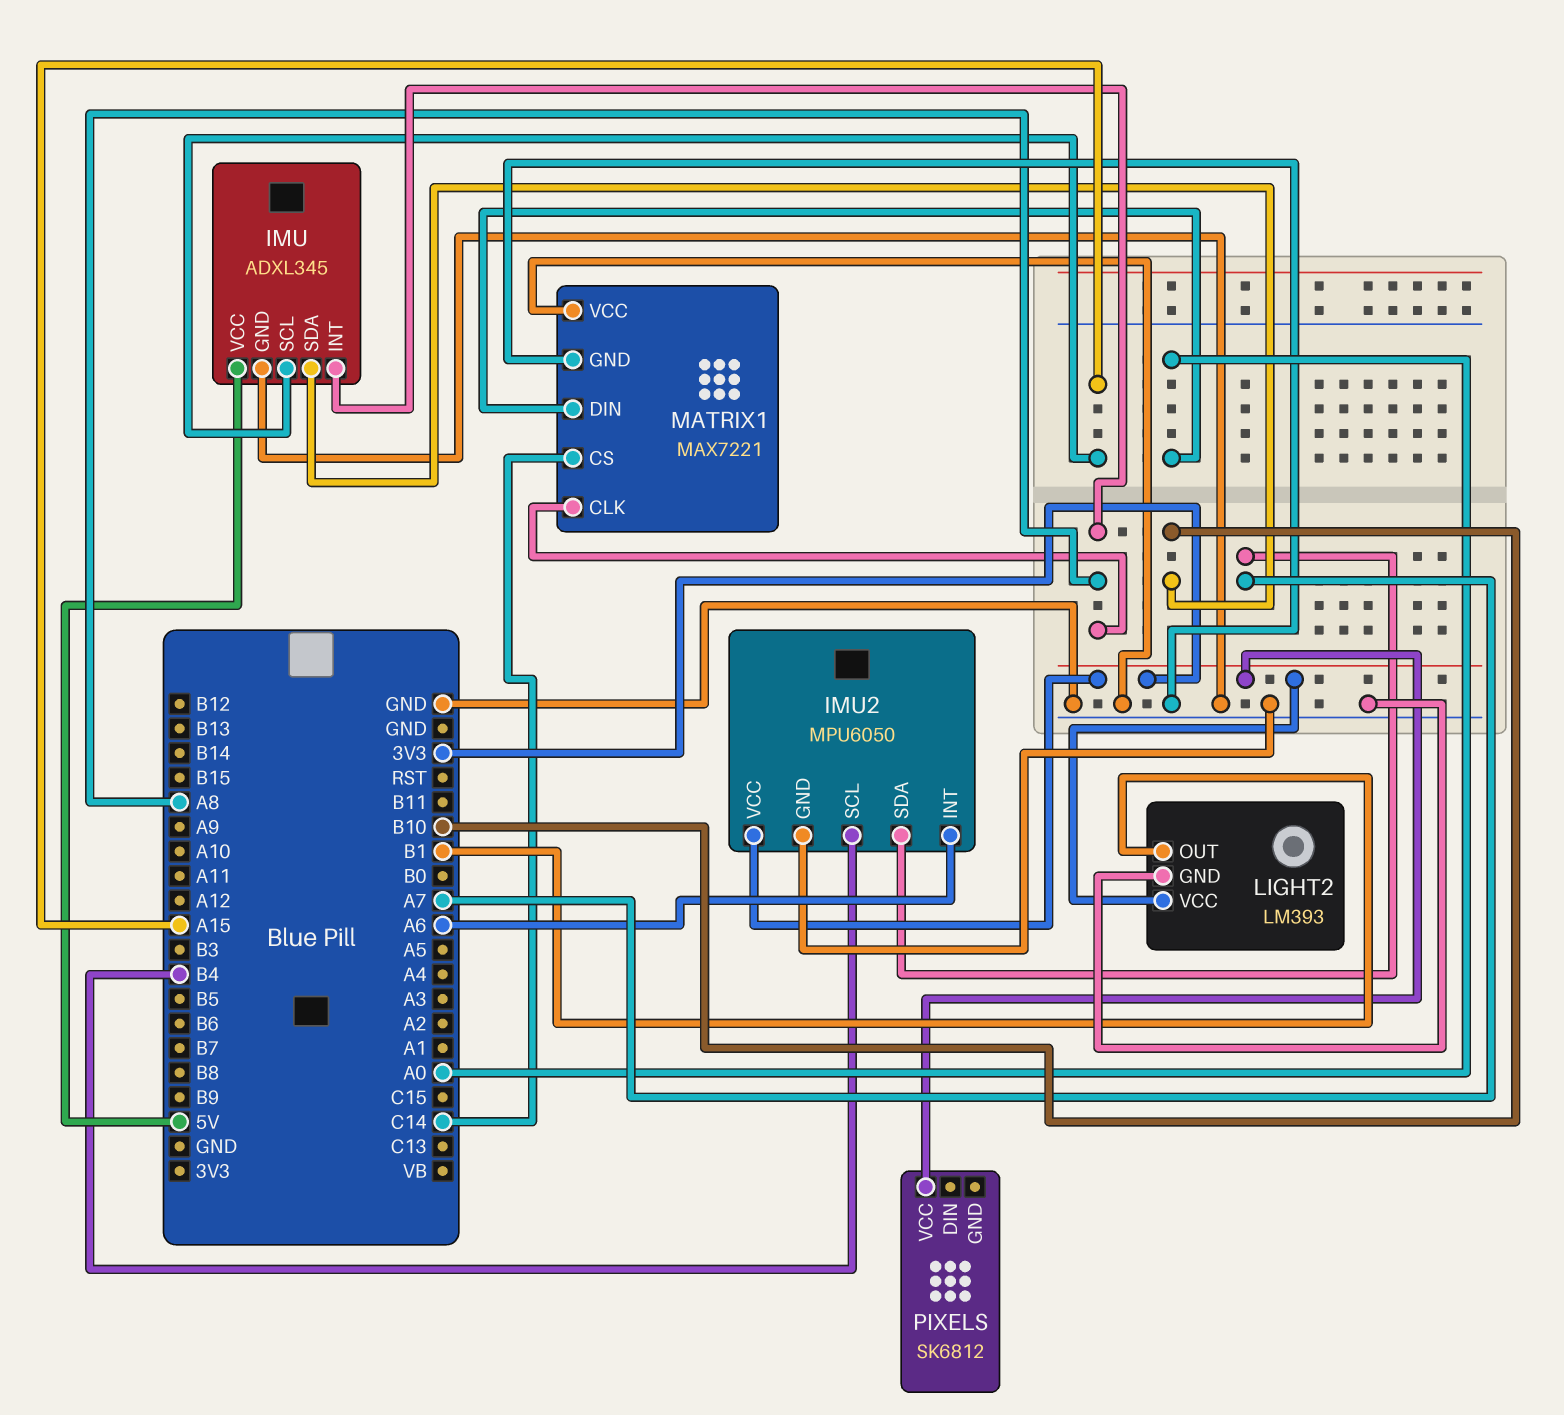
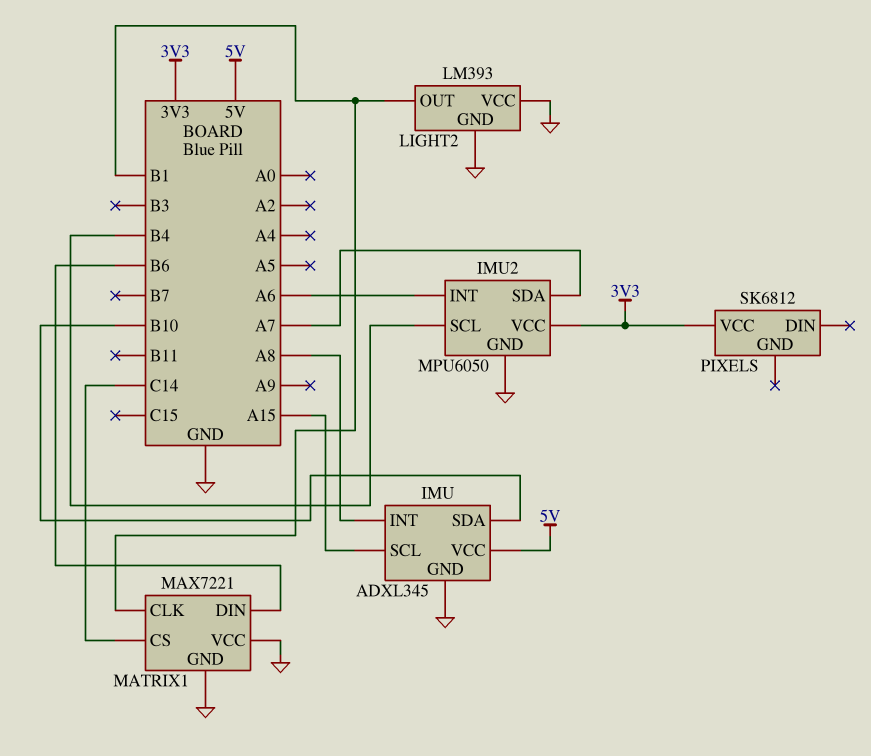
LIGHT2 pin VCC: 3V3 -> GND
MATRIX1 pin CLK: A8 -> B1
MATRIX1 pin DIN: A0 -> B6

